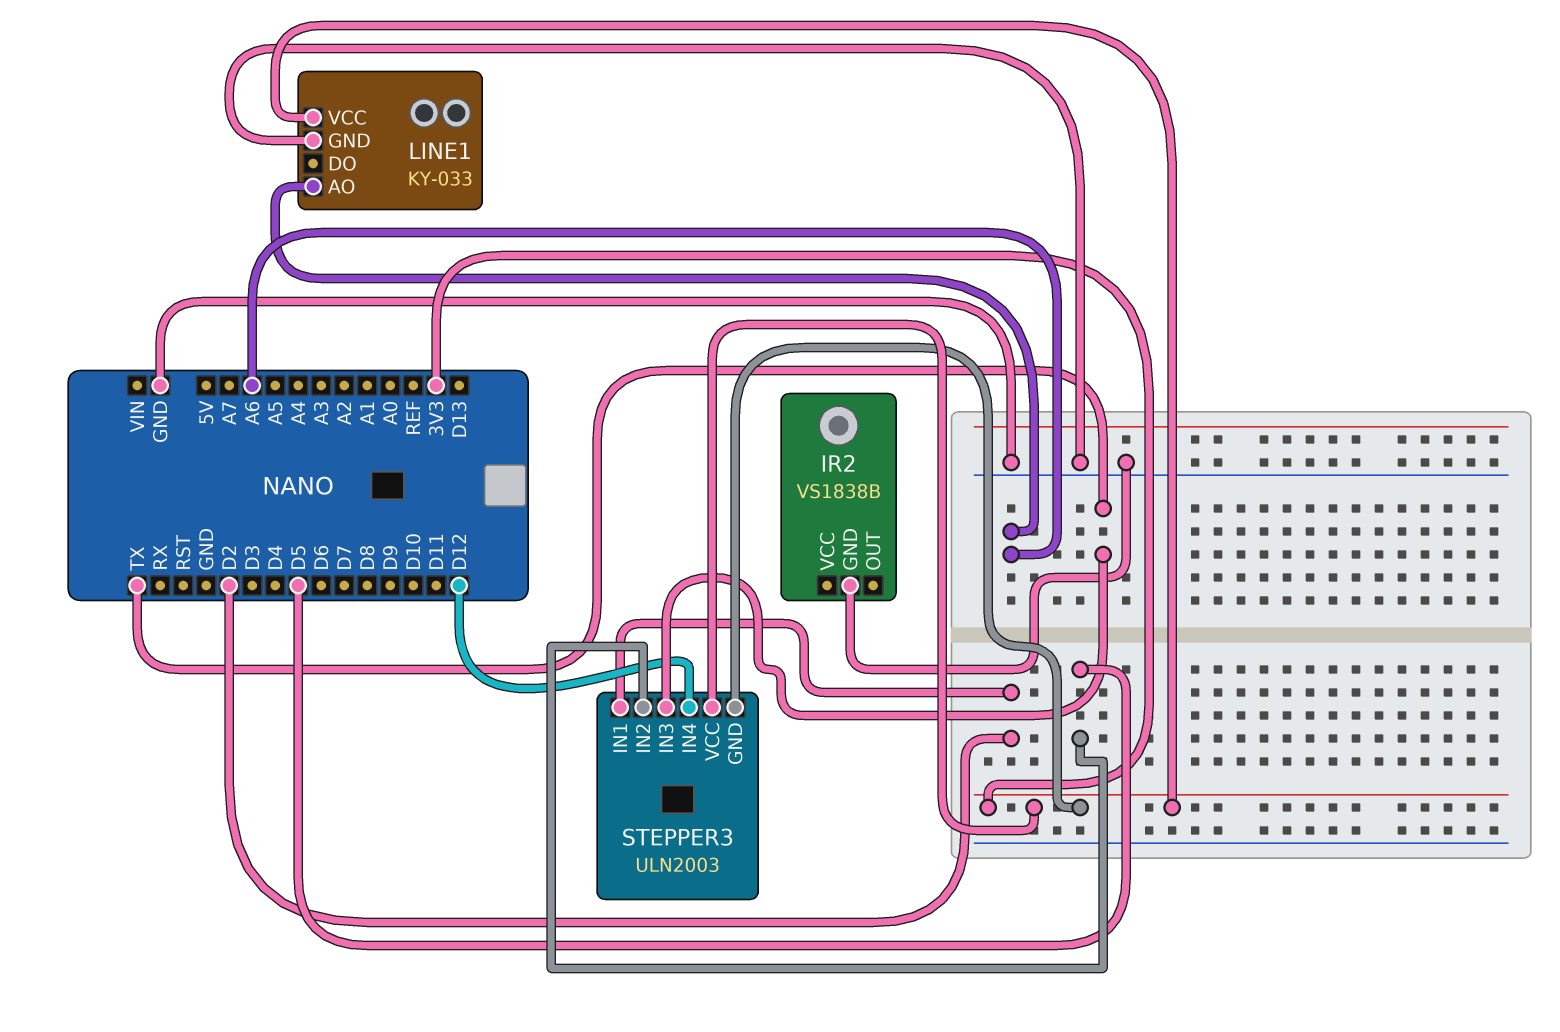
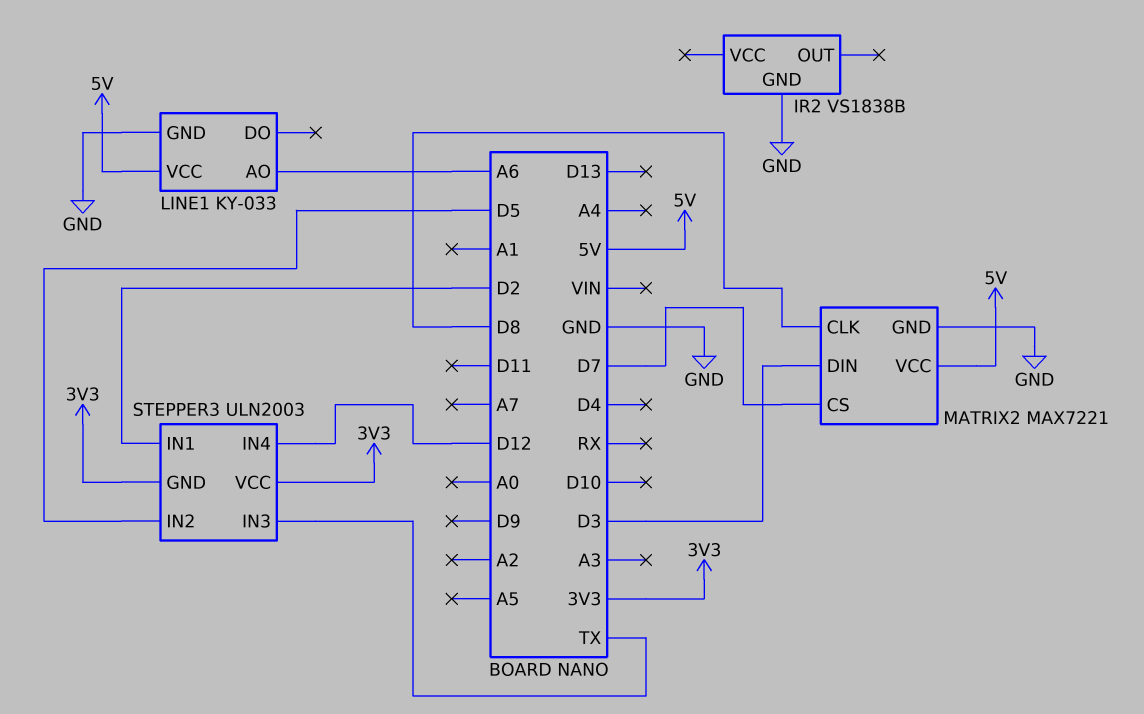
LINE1 pin VCC: 3V3 -> 5V
MATRIX2: none -> MAX7221
MATRIX2 pin CLK: none -> D8
MATRIX2 pin CS: none -> D7
MATRIX2 pin DIN: none -> D3
MATRIX2 pin GND: none -> GND
MATRIX2 pin VCC: none -> 5V

